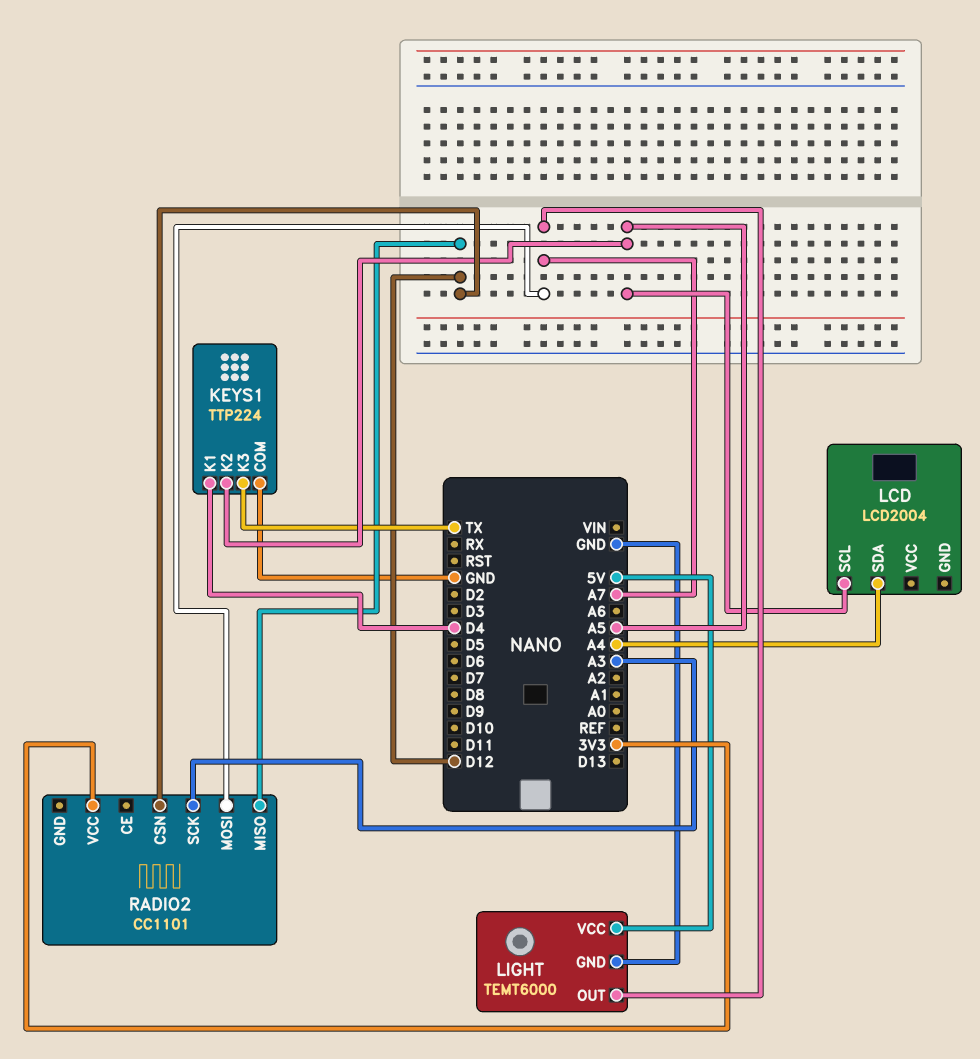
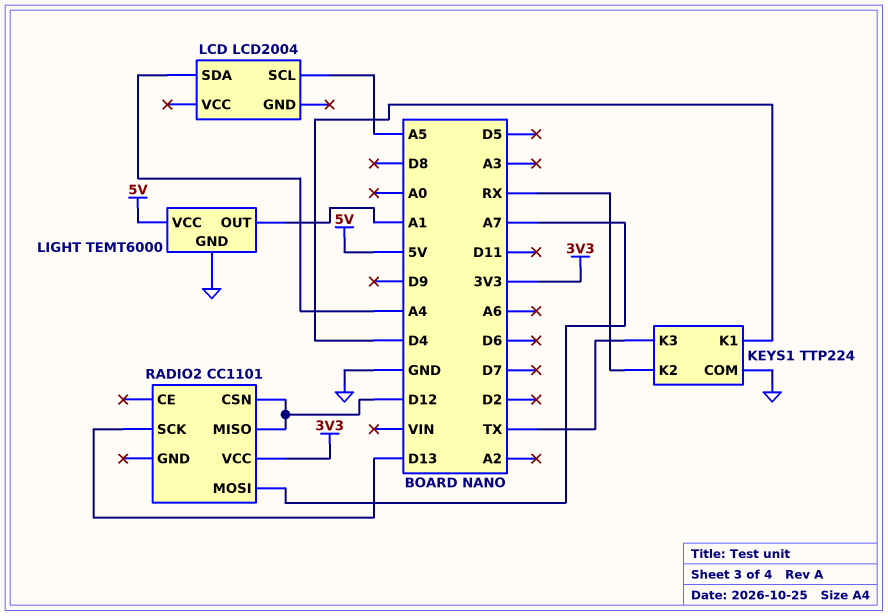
KEYS1 pin K2: A5 -> RX
LIGHT pin OUT: A7 -> A1
RADIO2 pin SCK: A3 -> D13

